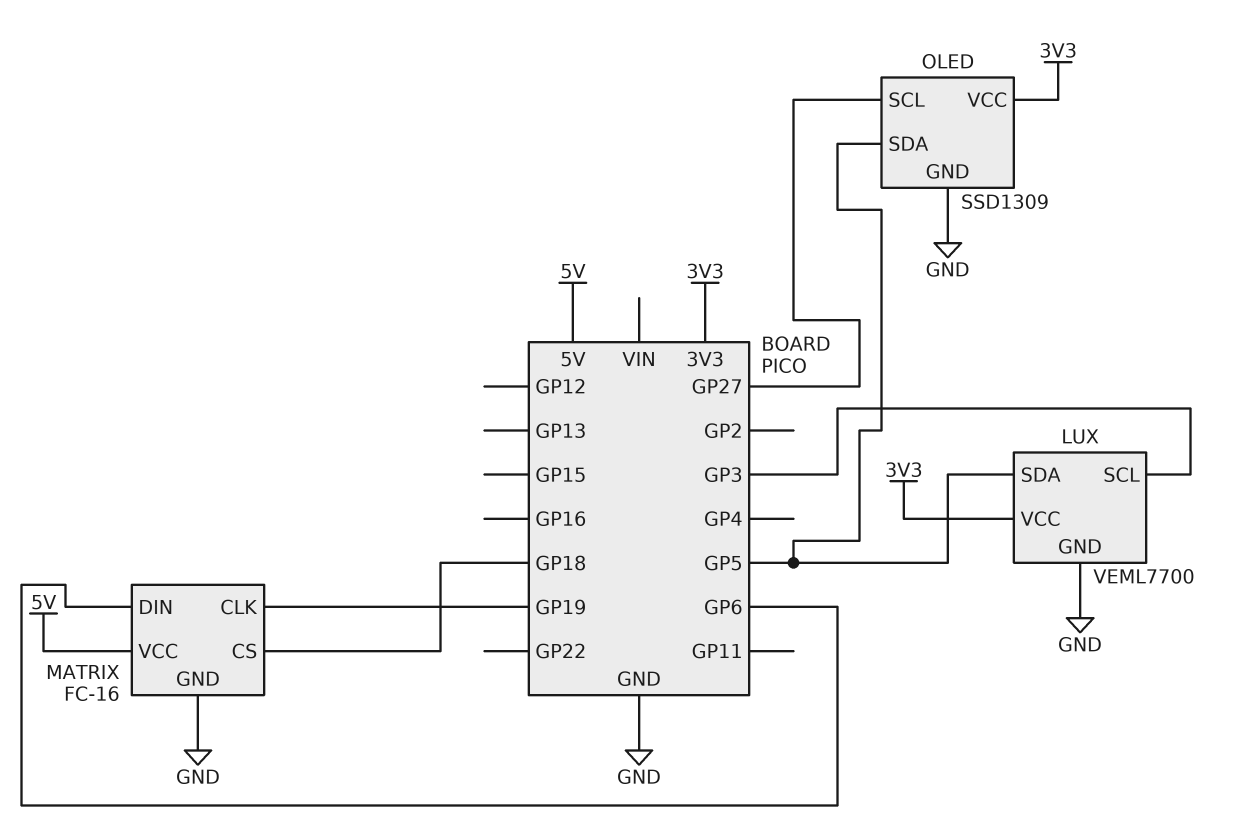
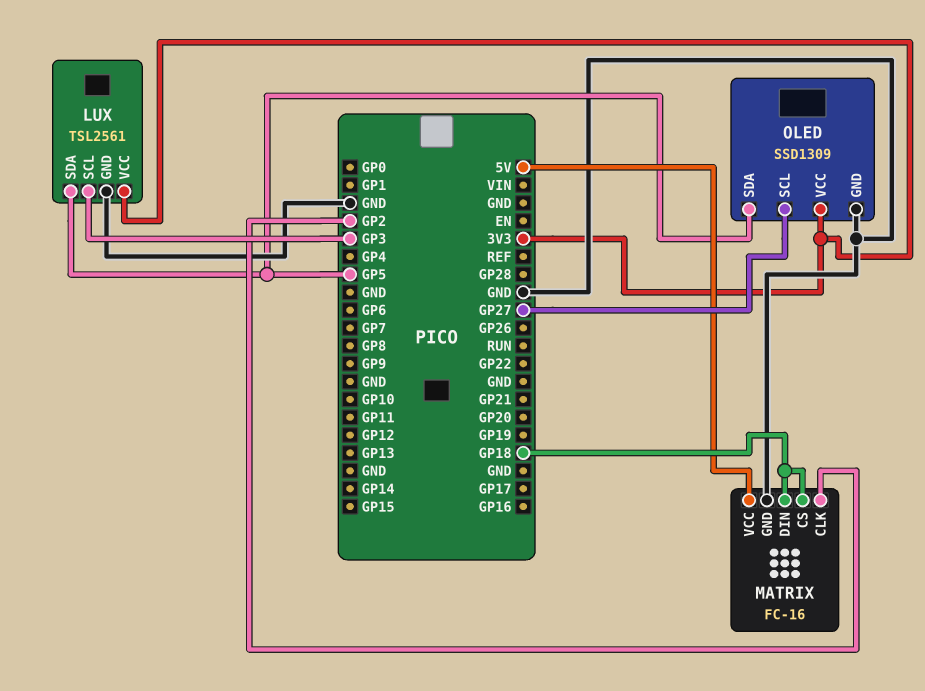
LUX: VEML7700 -> TSL2561
MATRIX pin CLK: GP19 -> GP2
MATRIX pin DIN: GP6 -> GP18

